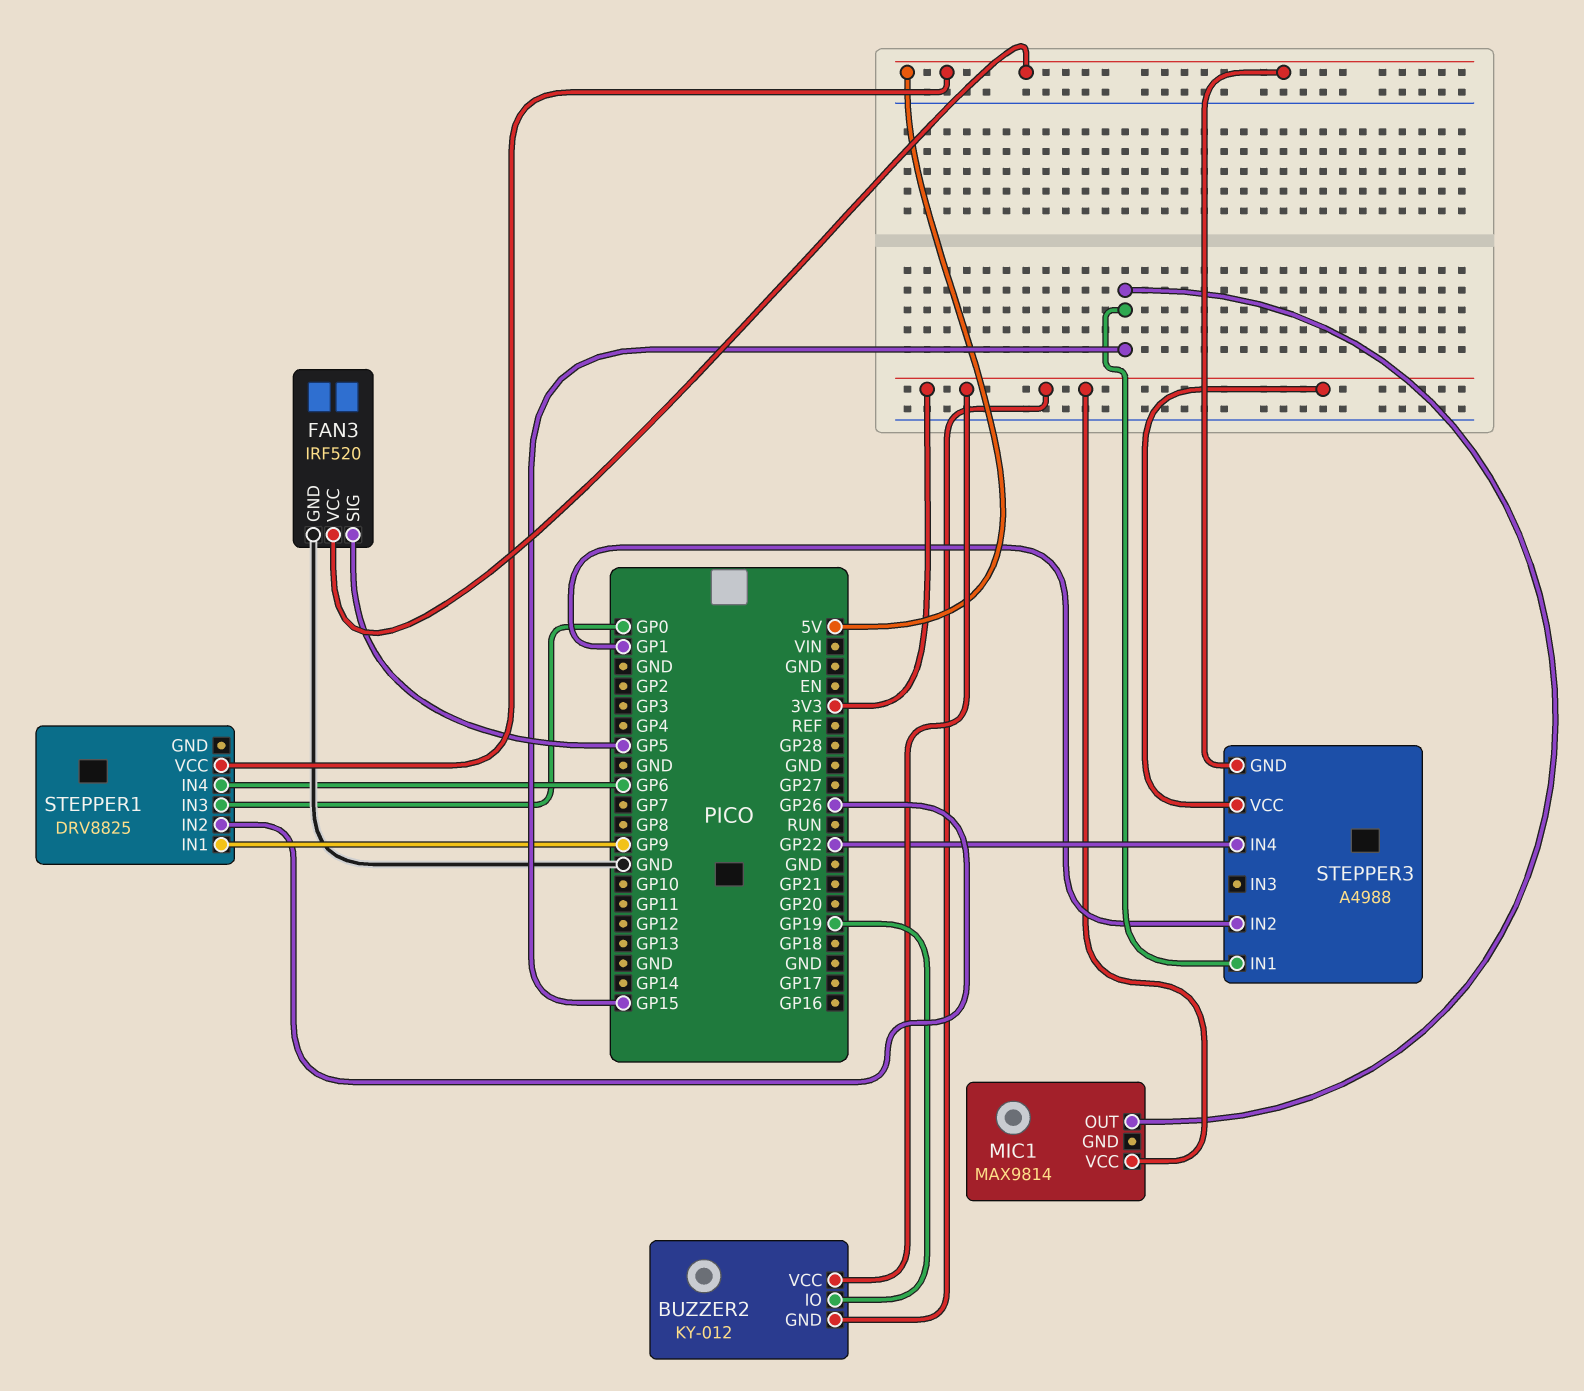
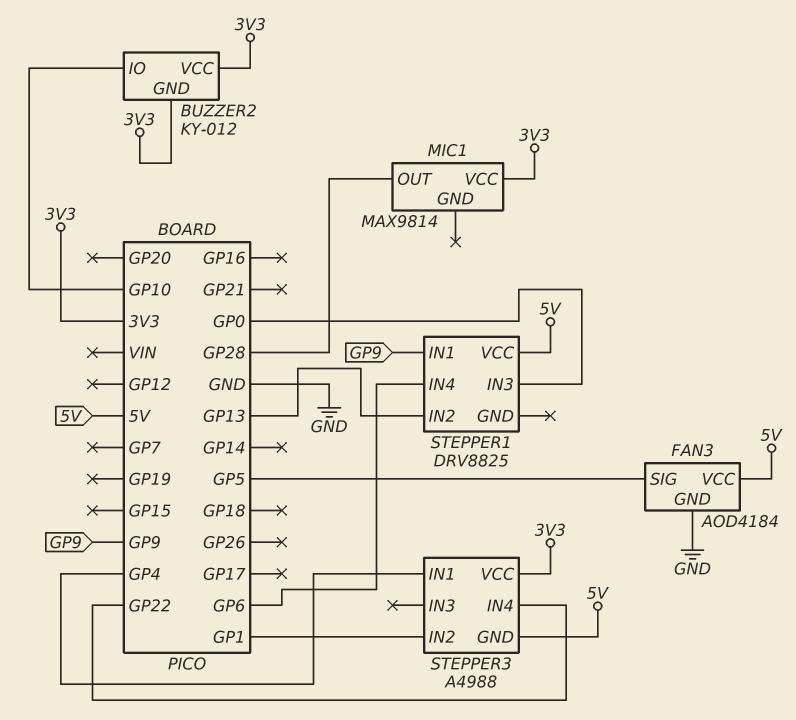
BUZZER2 pin IO: GP19 -> GP10
FAN3: IRF520 -> AOD4184
MIC1 pin OUT: GP15 -> GP28
STEPPER1 pin IN2: GP26 -> GP13
STEPPER3 pin IN1: GP15 -> GP4

